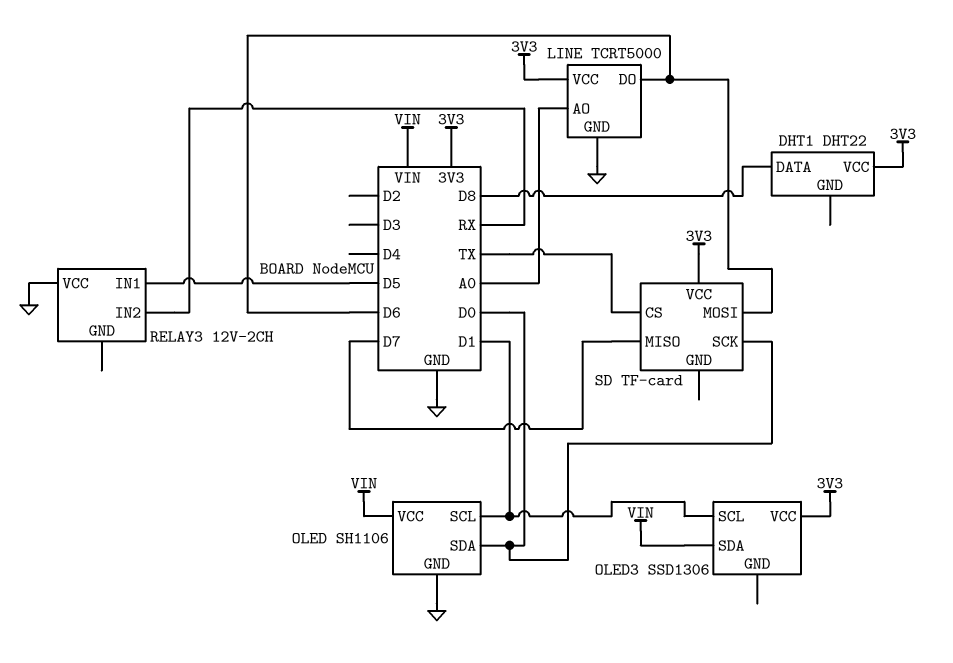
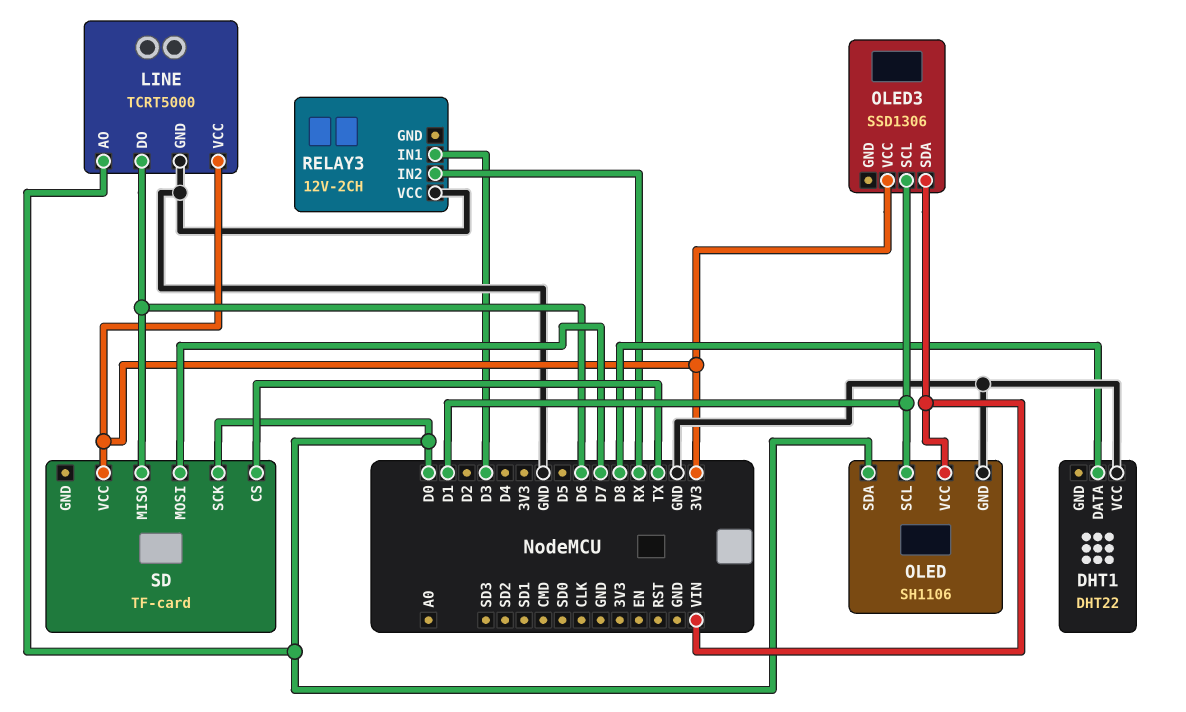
DHT1 pin VCC: 3V3 -> GND
LINE pin AO: A0 -> D0
RELAY3 pin IN1: D5 -> D3
SD pin MISO: D7 -> D6
SD pin MOSI: D6 -> D7

